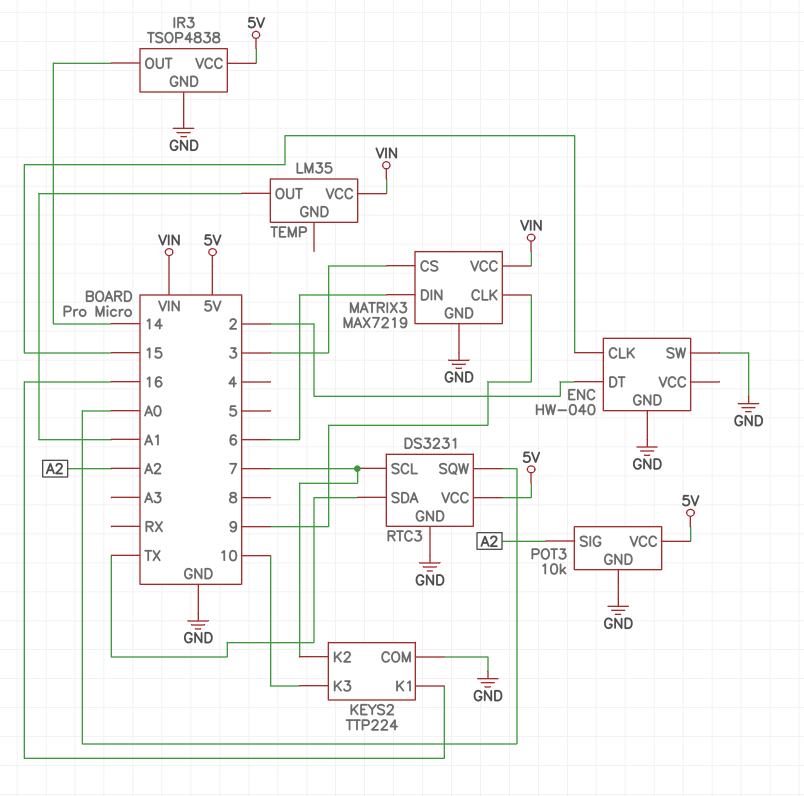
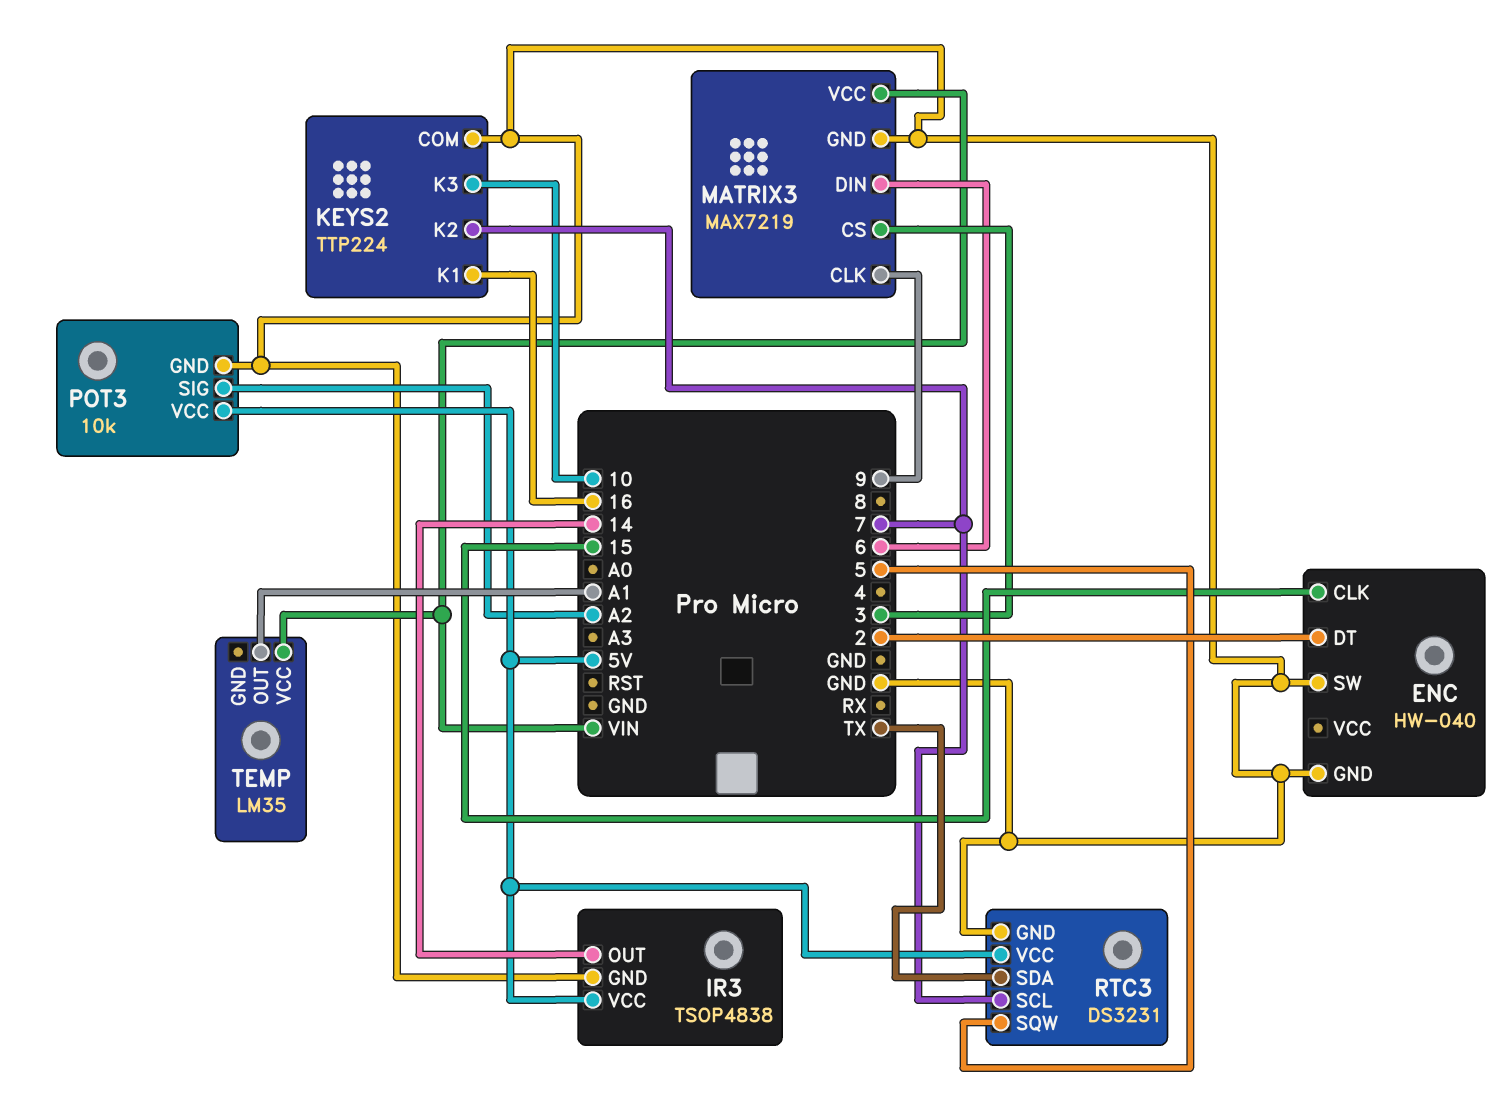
RTC3 pin SQW: A0 -> 5

